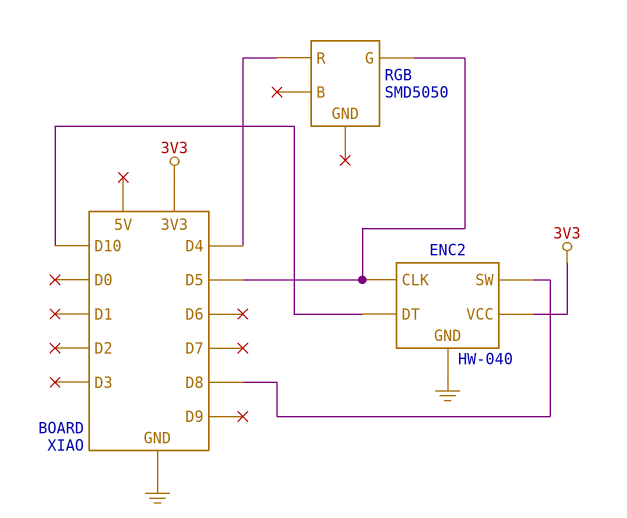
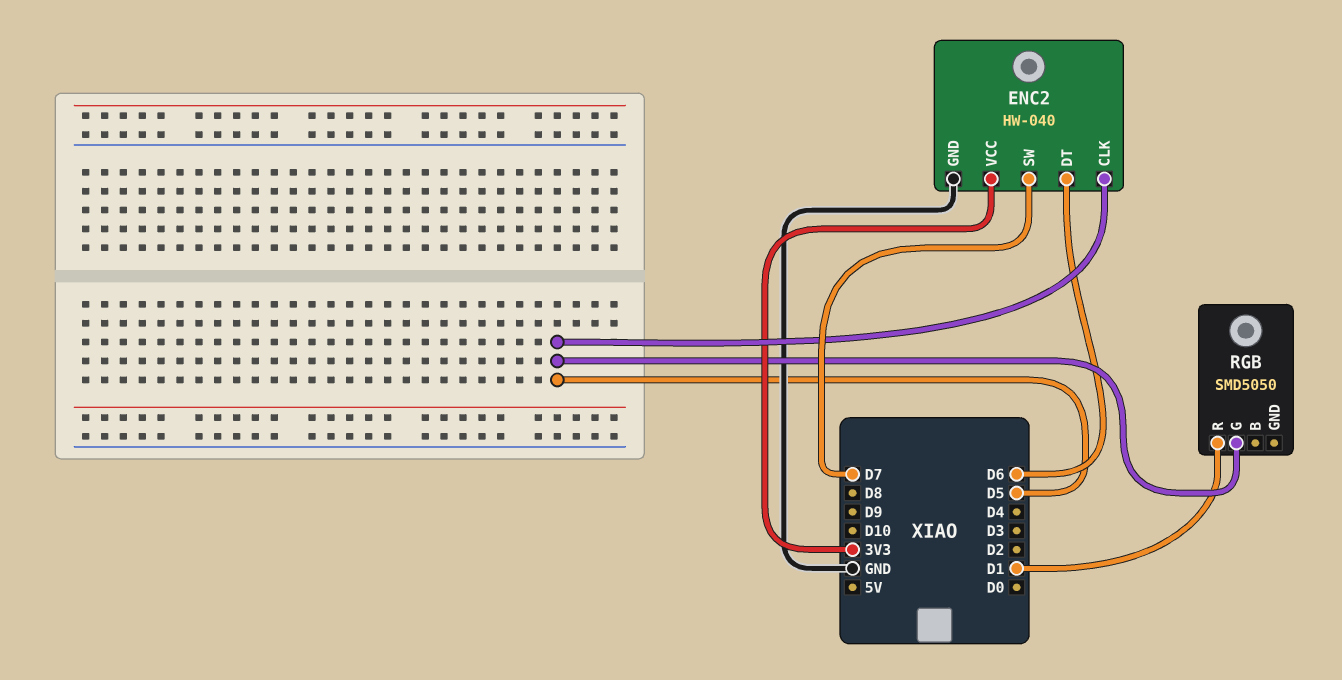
ENC2 pin DT: D10 -> D6
ENC2 pin SW: D8 -> D7
RGB pin R: D4 -> D1

